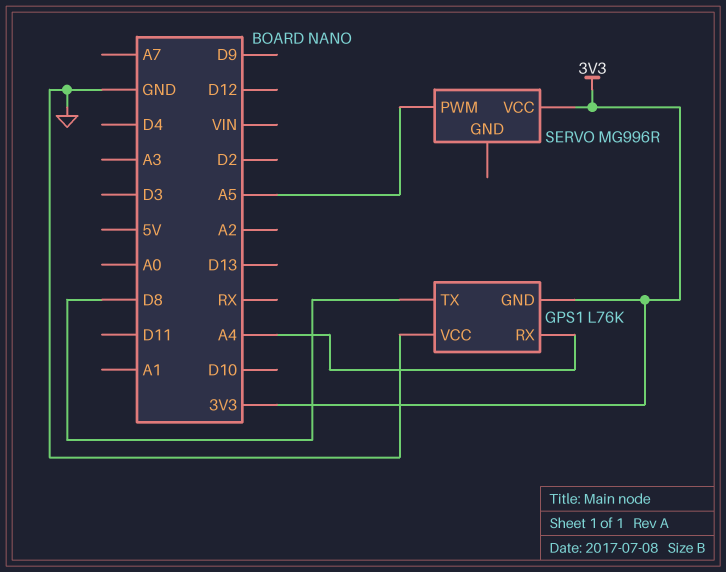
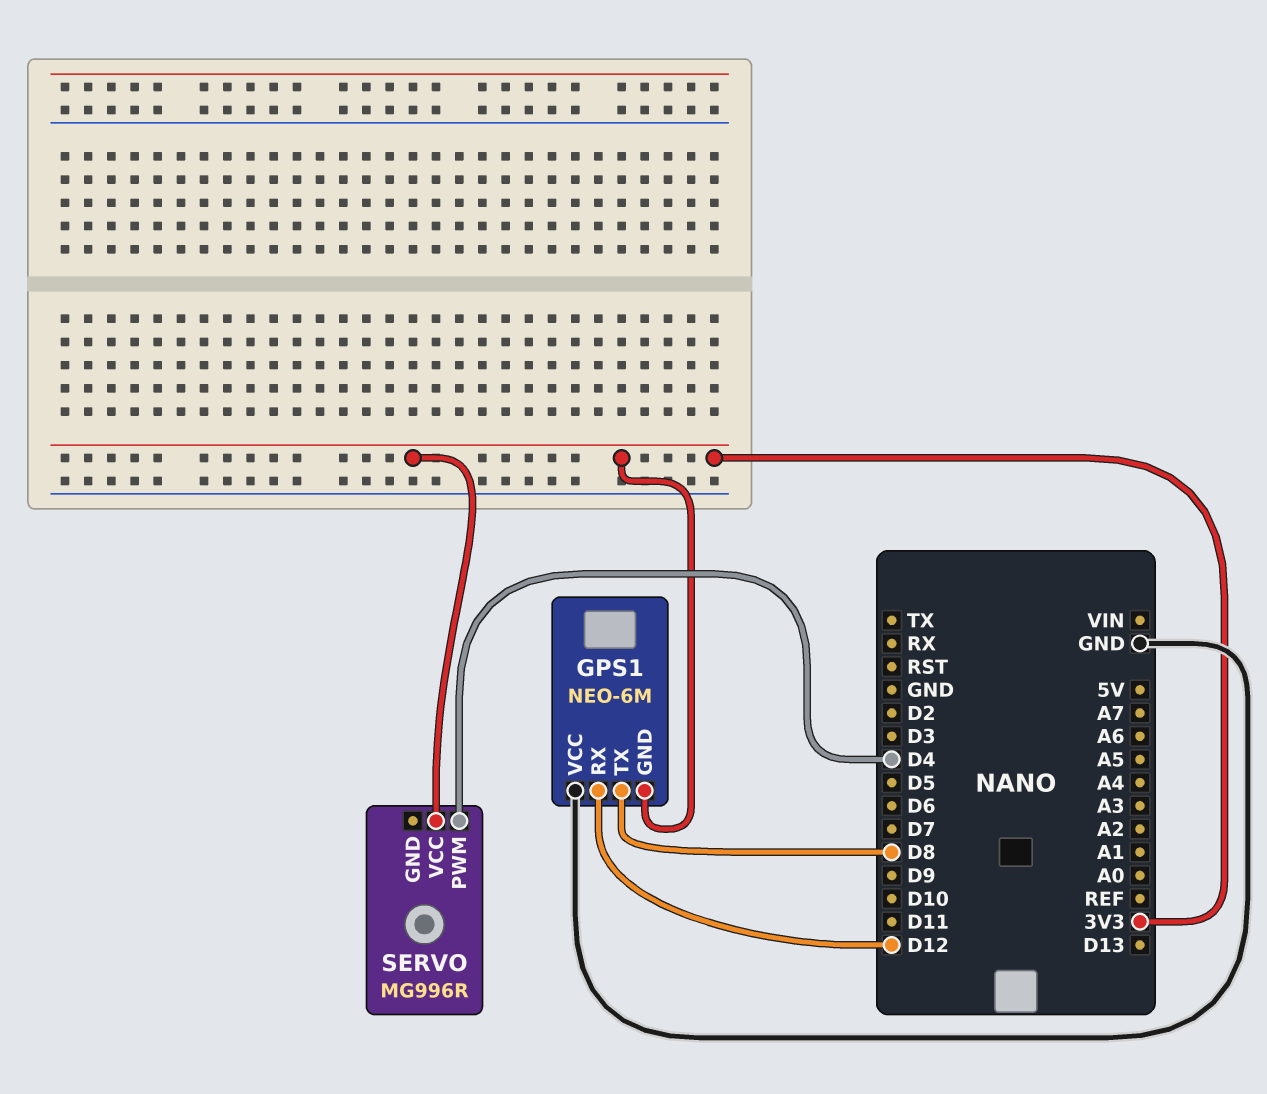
GPS1: L76K -> NEO-6M
GPS1 pin RX: A4 -> D12
SERVO pin PWM: A5 -> D4

